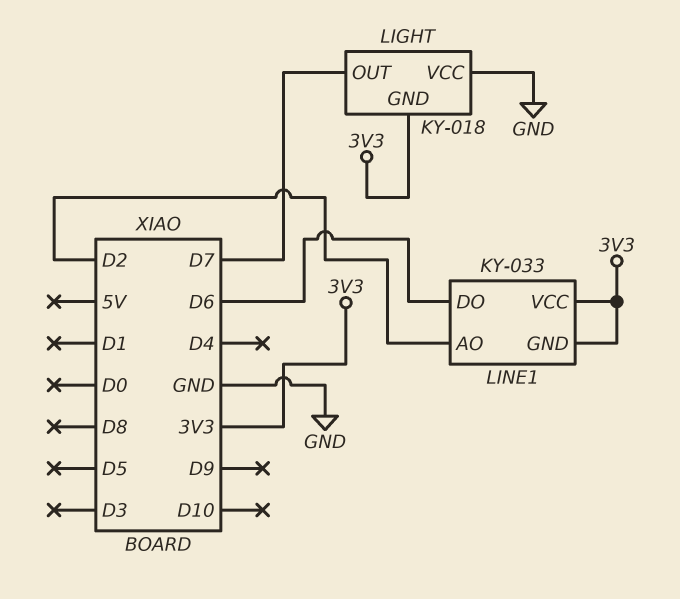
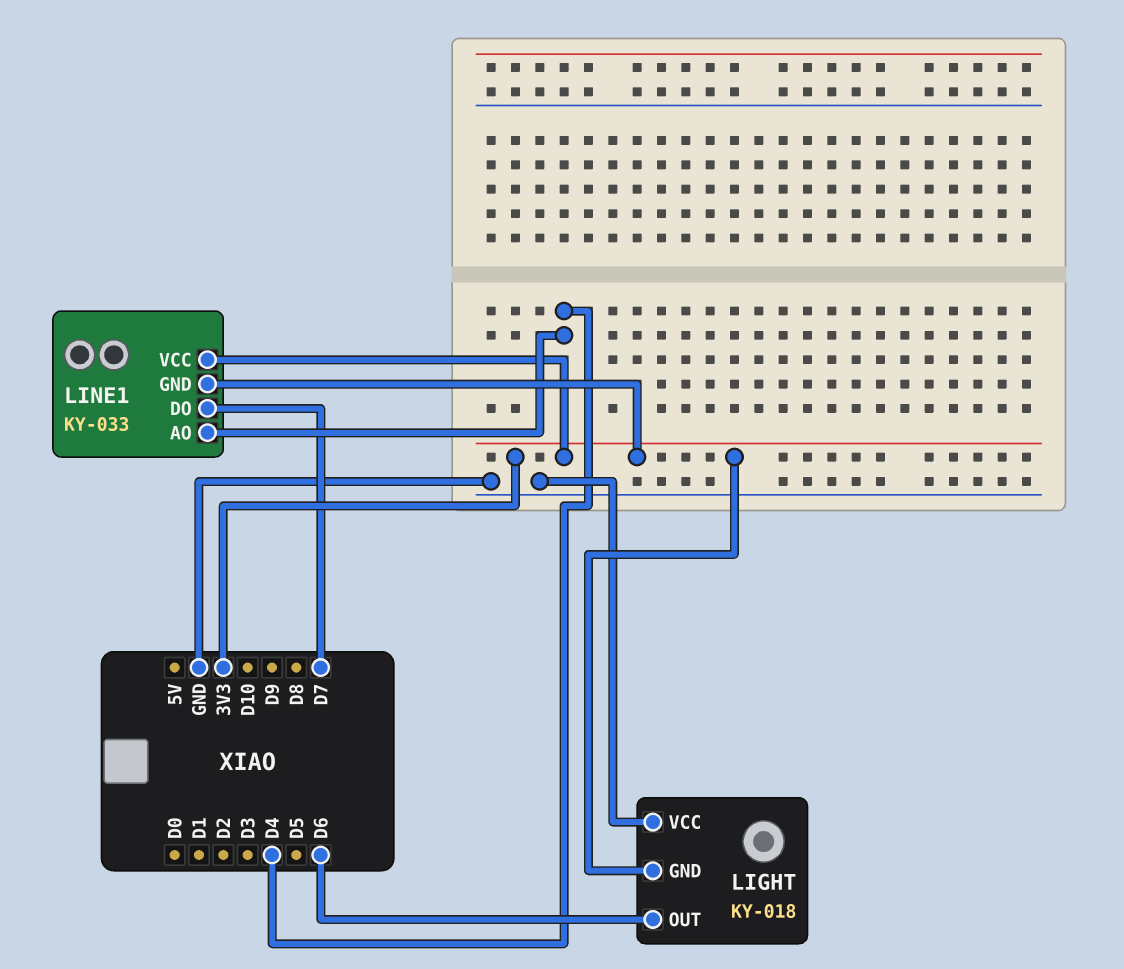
LIGHT pin OUT: D7 -> D6
LINE1 pin AO: D2 -> D4
LINE1 pin DO: D6 -> D7

